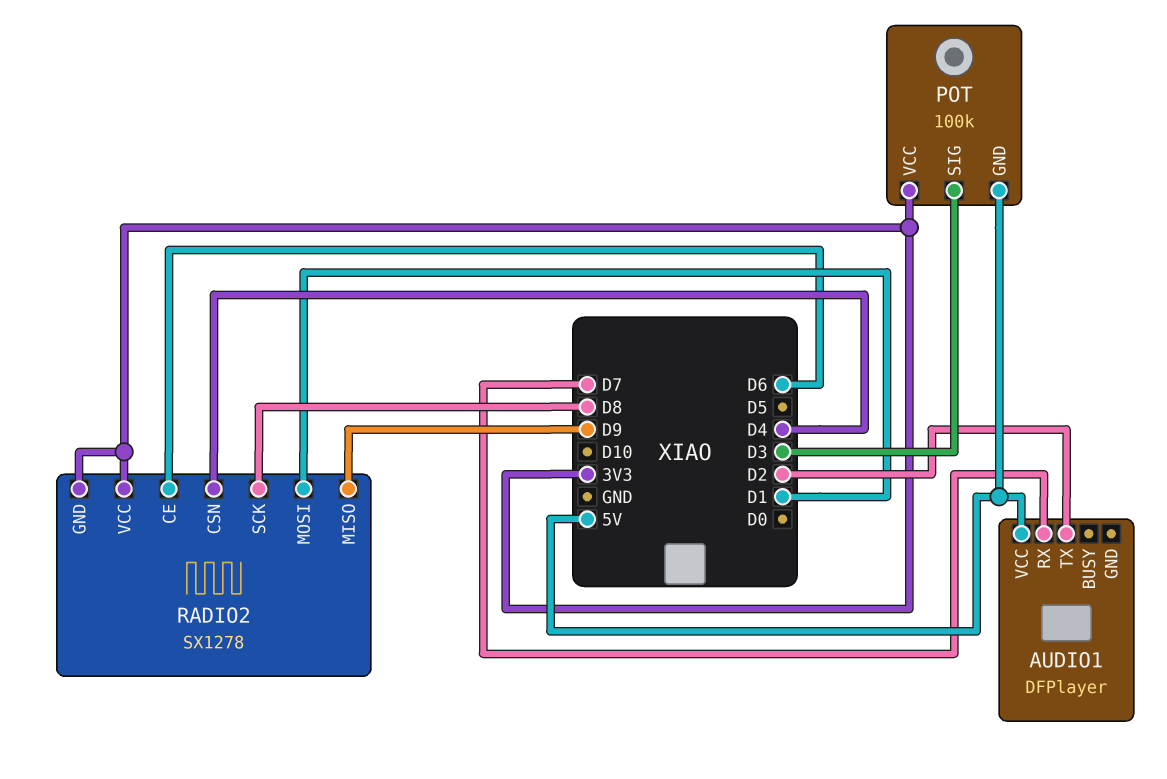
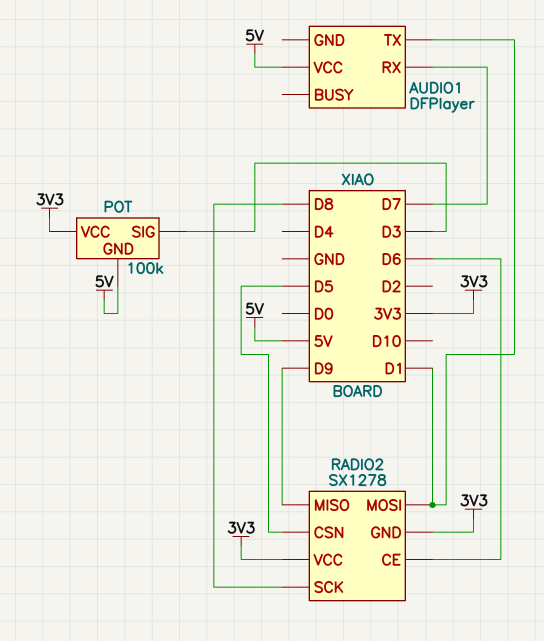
AUDIO1 pin TX: D2 -> D1
RADIO2 pin CSN: D4 -> D5

